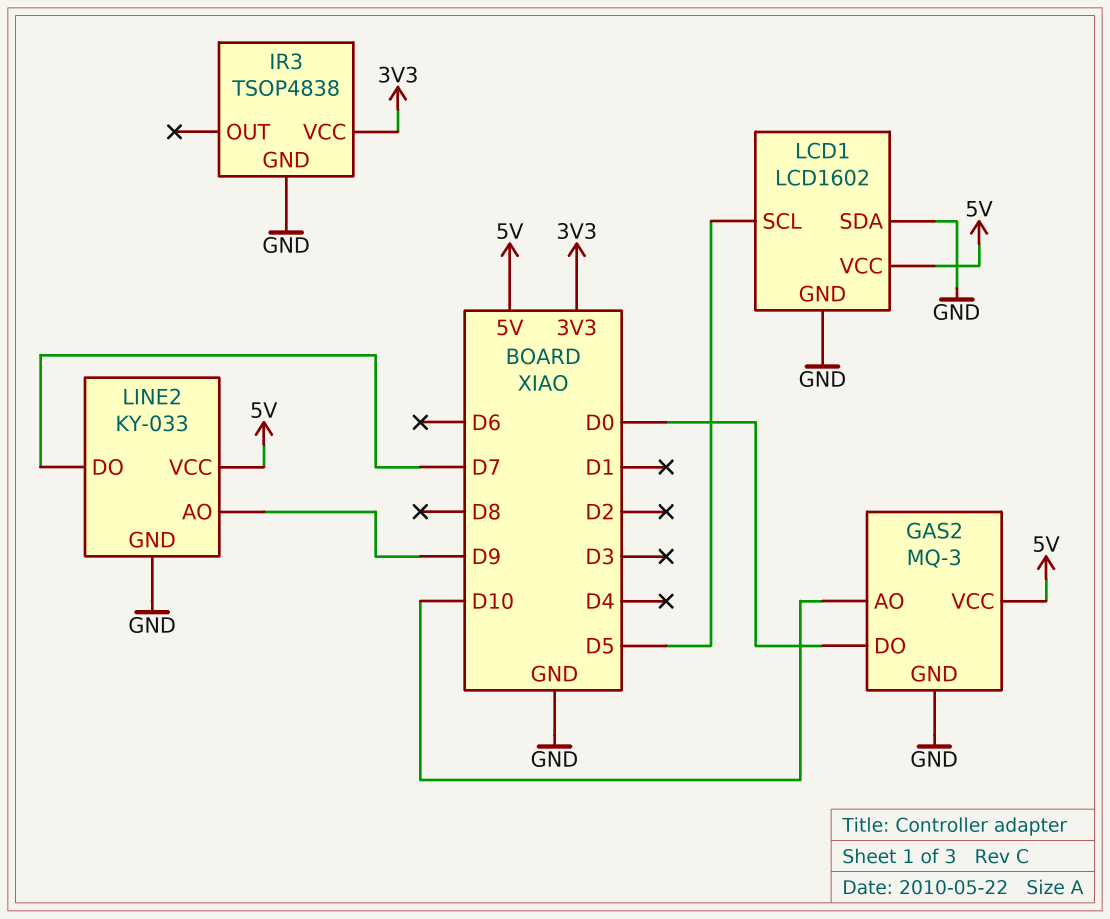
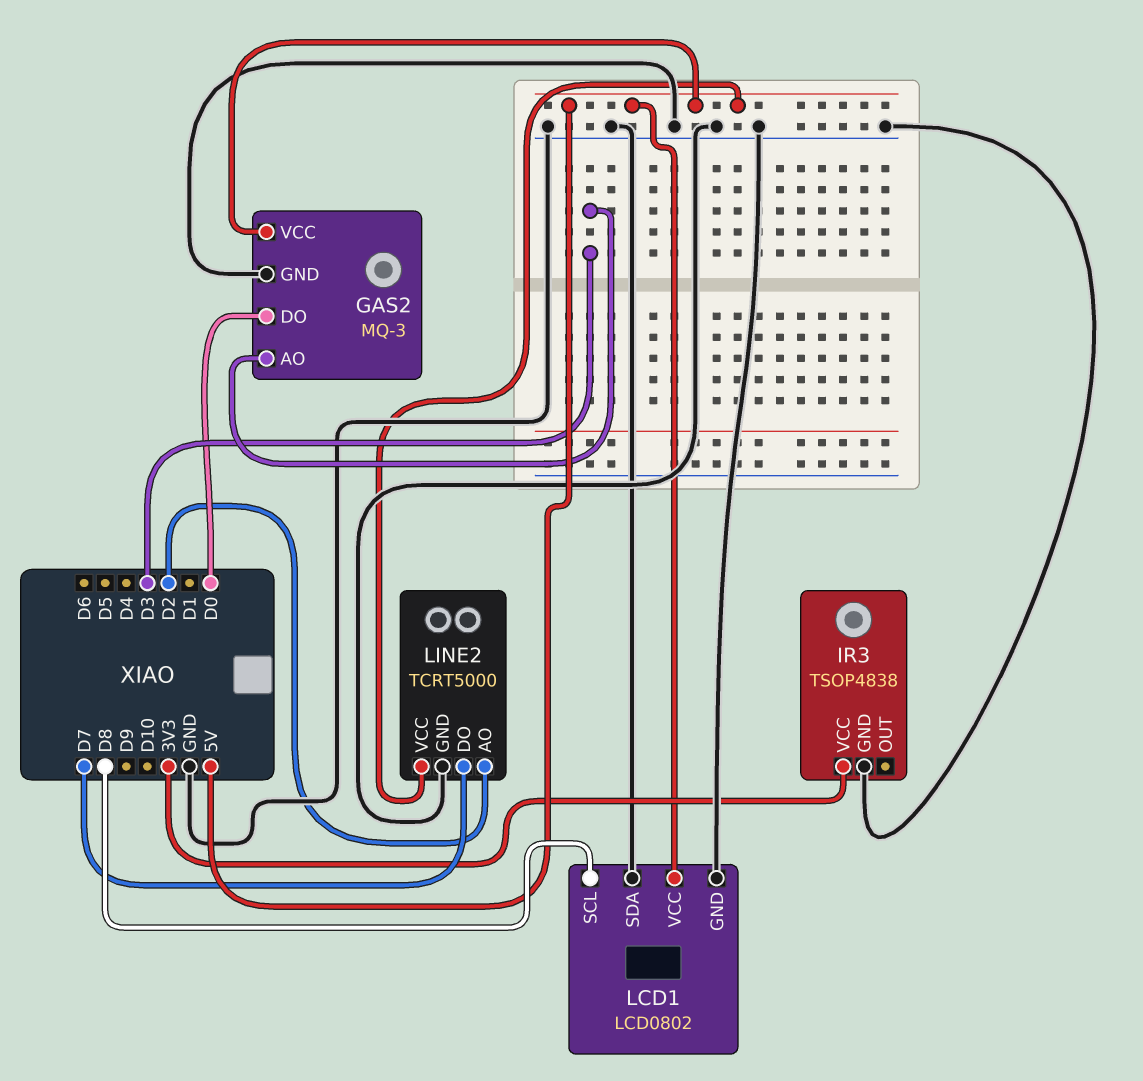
GAS2 pin AO: D10 -> D3
LCD1: LCD1602 -> LCD0802
LCD1 pin SCL: D5 -> D8
LINE2: KY-033 -> TCRT5000
LINE2 pin AO: D9 -> D2

